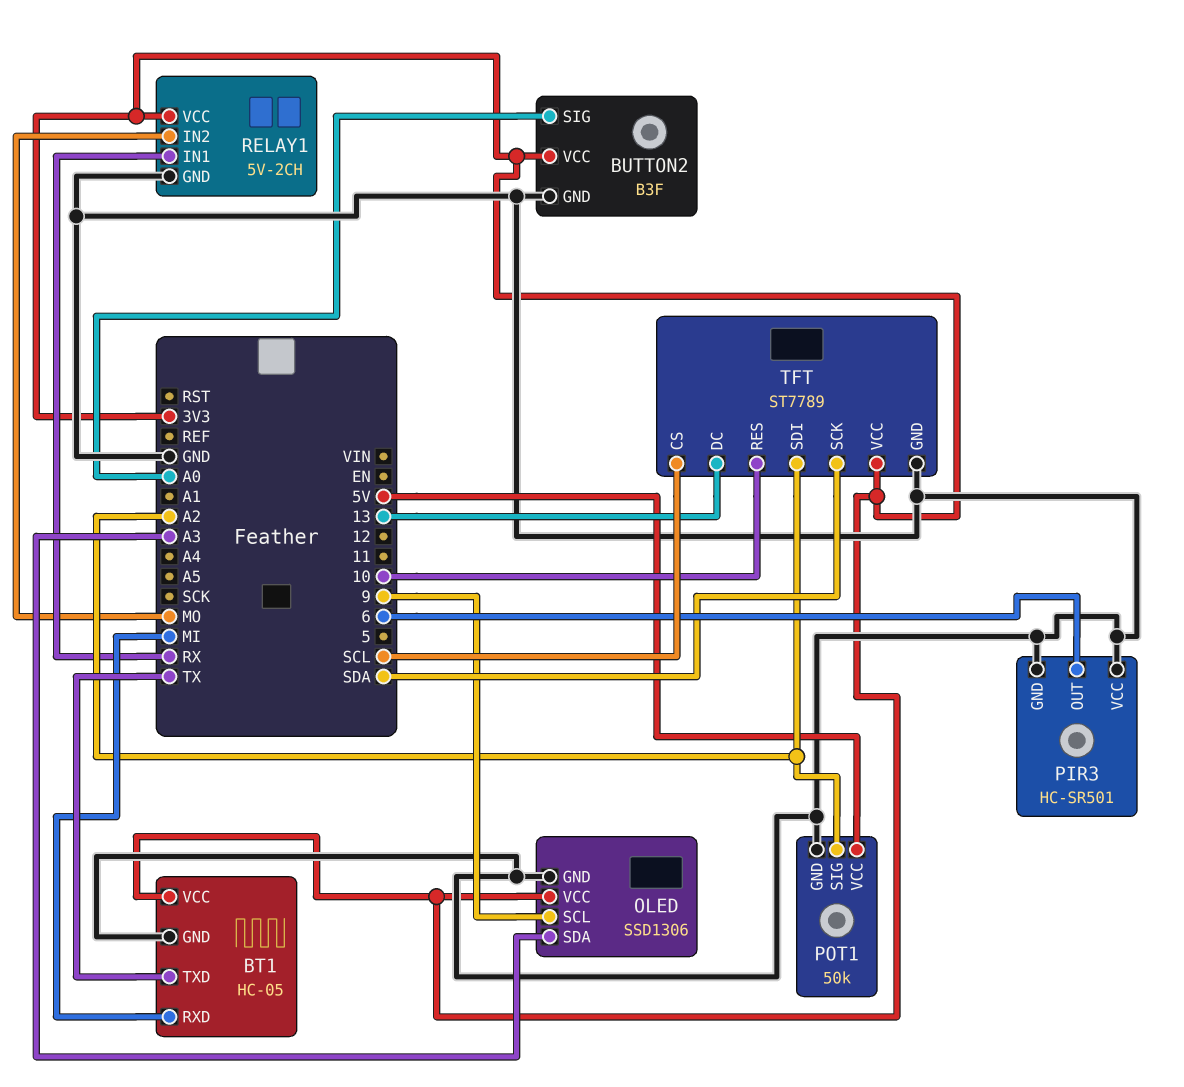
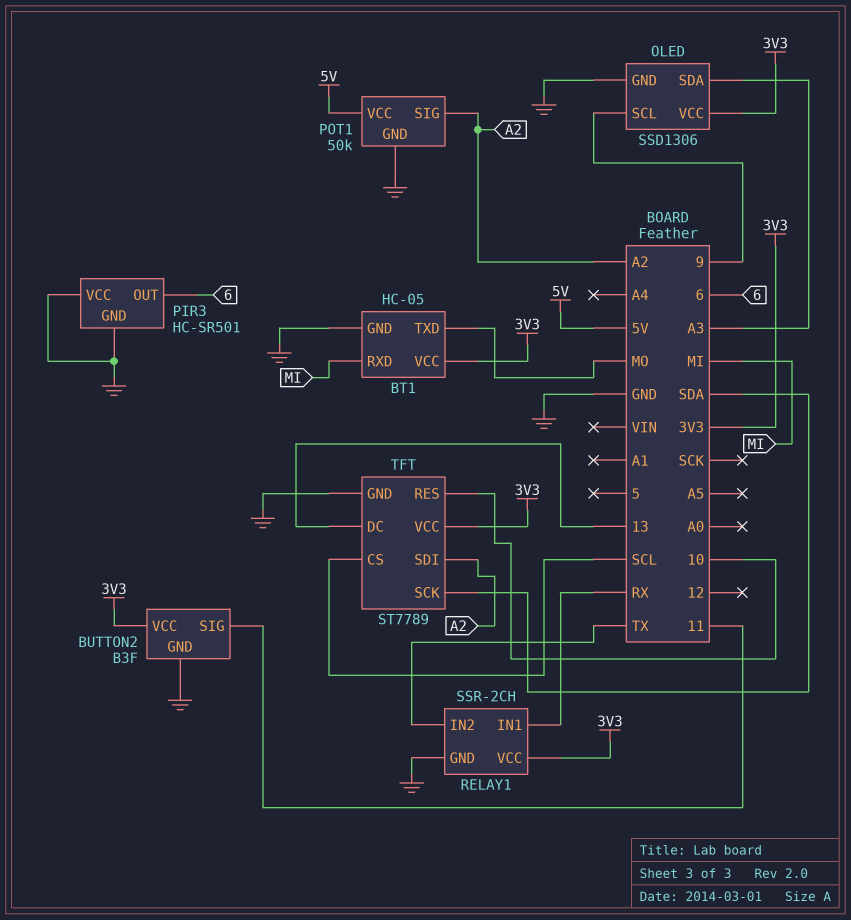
BT1 pin TXD: TX -> MO
BUTTON2 pin SIG: A0 -> 11
RELAY1: 5V-2CH -> SSR-2CH
RELAY1 pin IN2: MO -> TX

